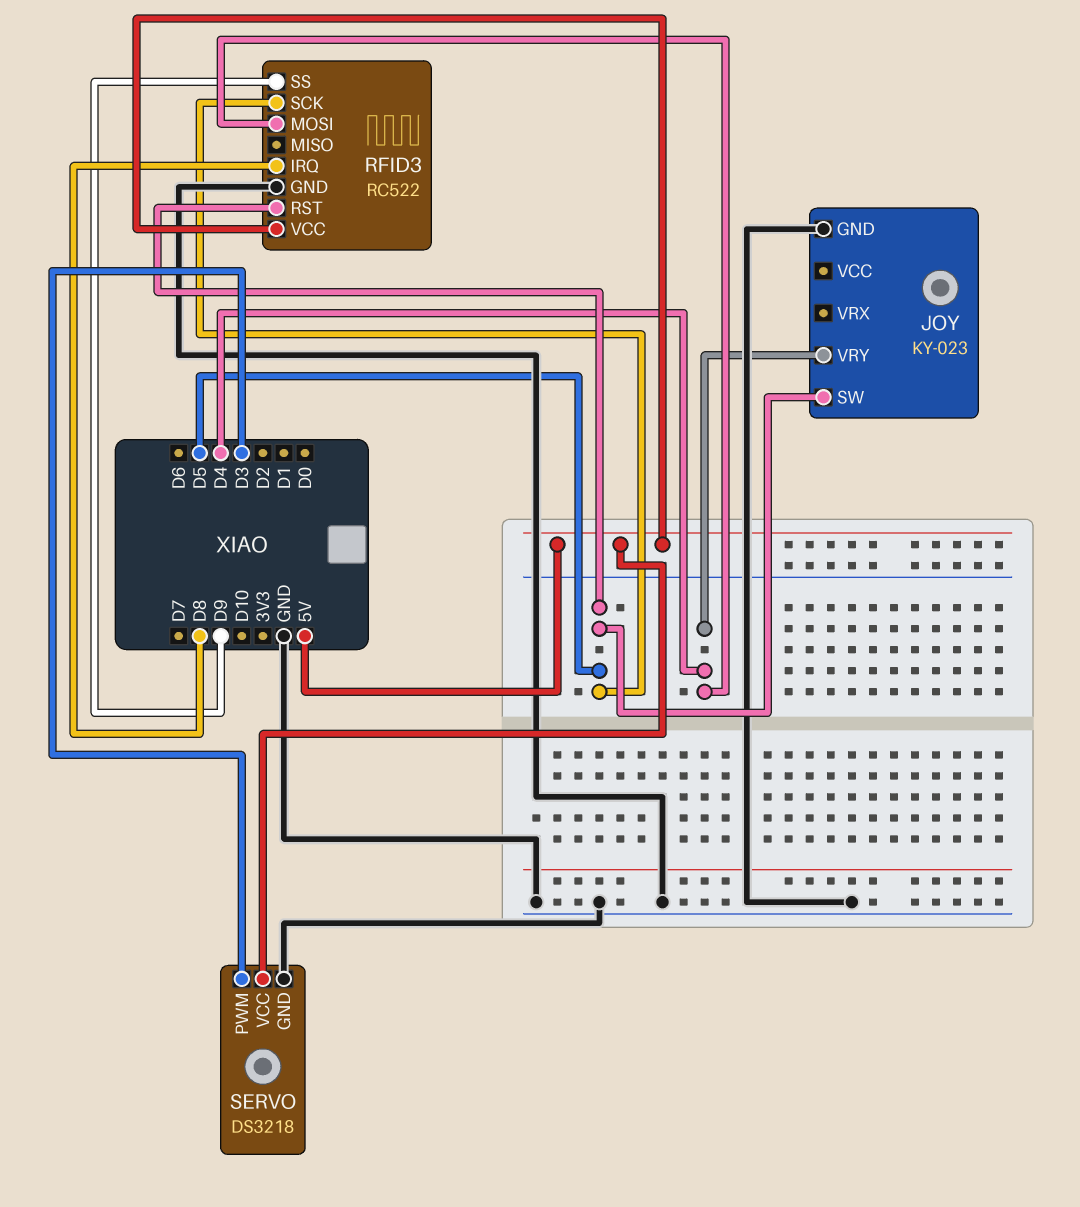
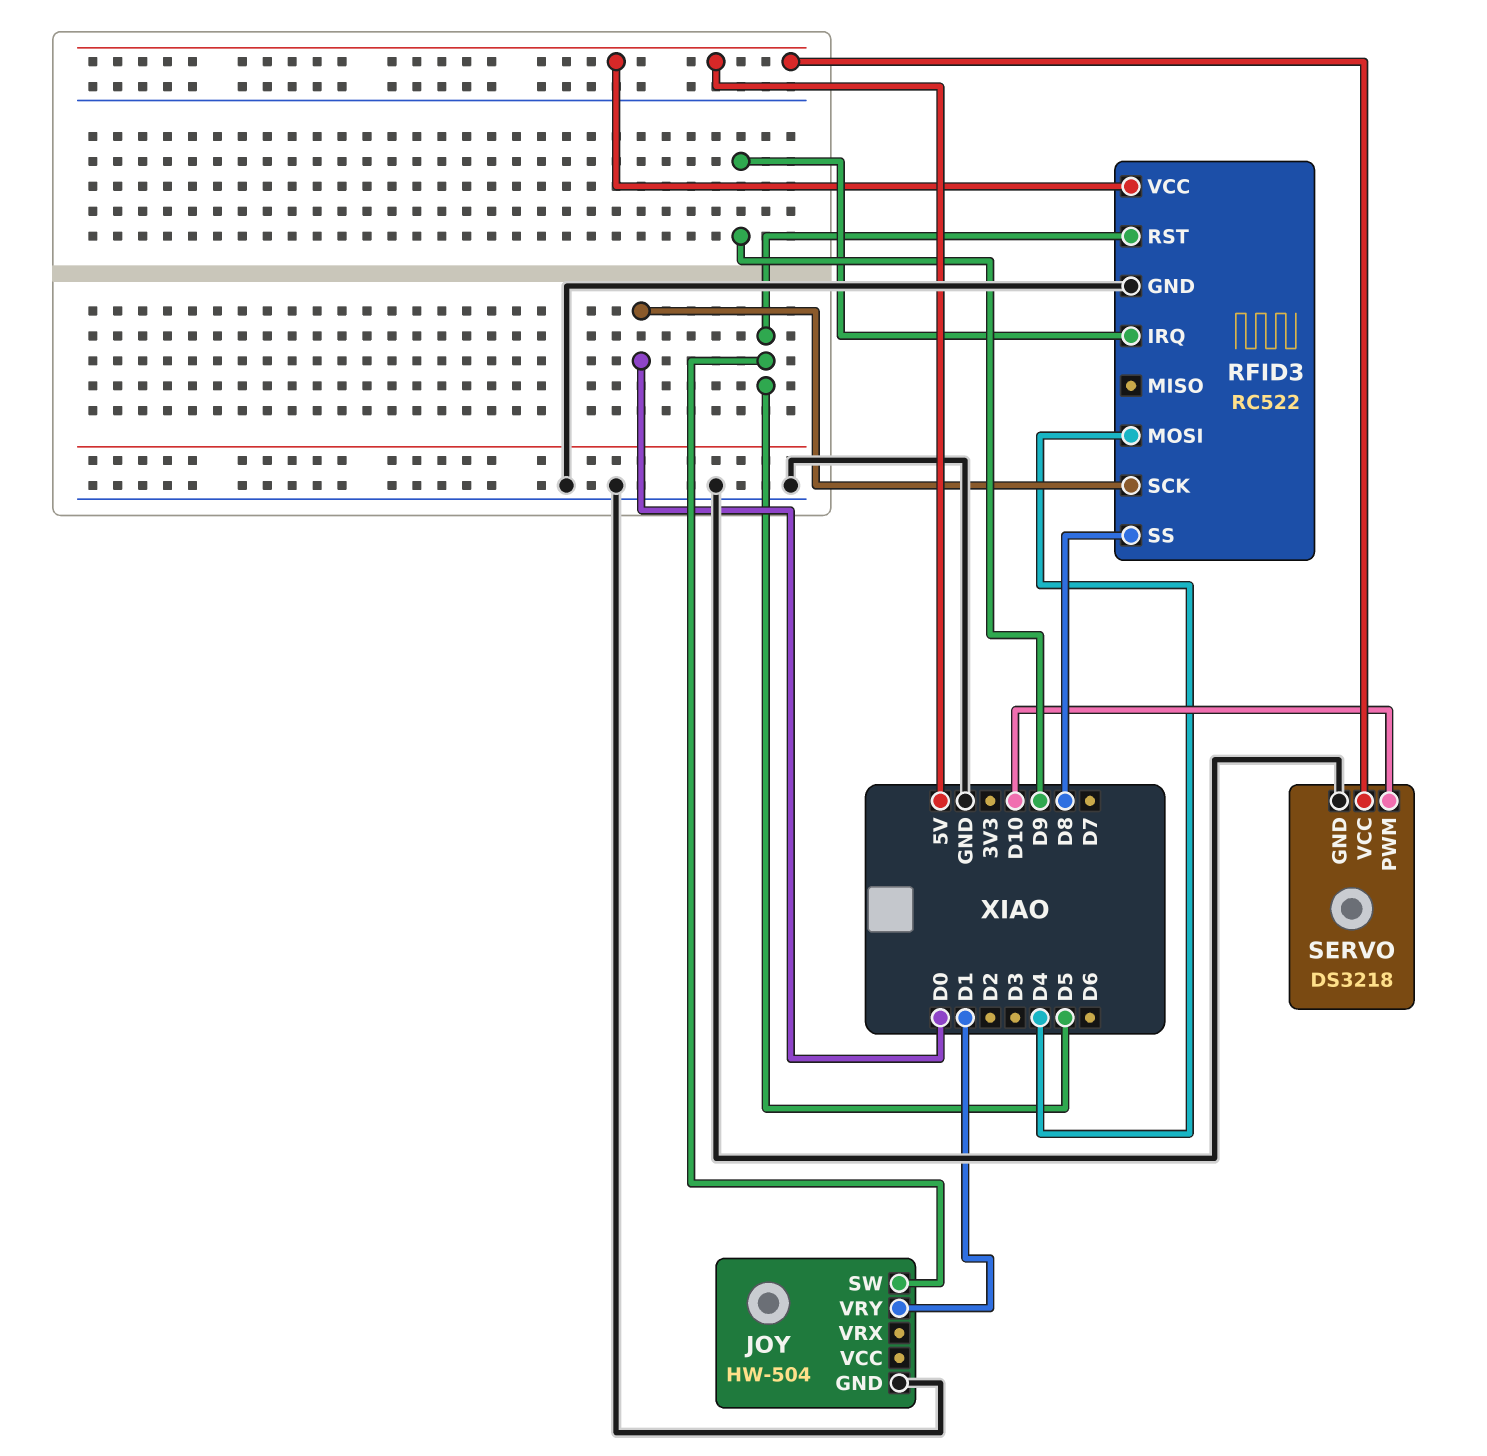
JOY: KY-023 -> HW-504
JOY pin VRY: D4 -> D1
RFID3 pin IRQ: D8 -> D9
RFID3 pin SCK: D5 -> D0
RFID3 pin SS: D9 -> D8
SERVO pin PWM: D3 -> D10

